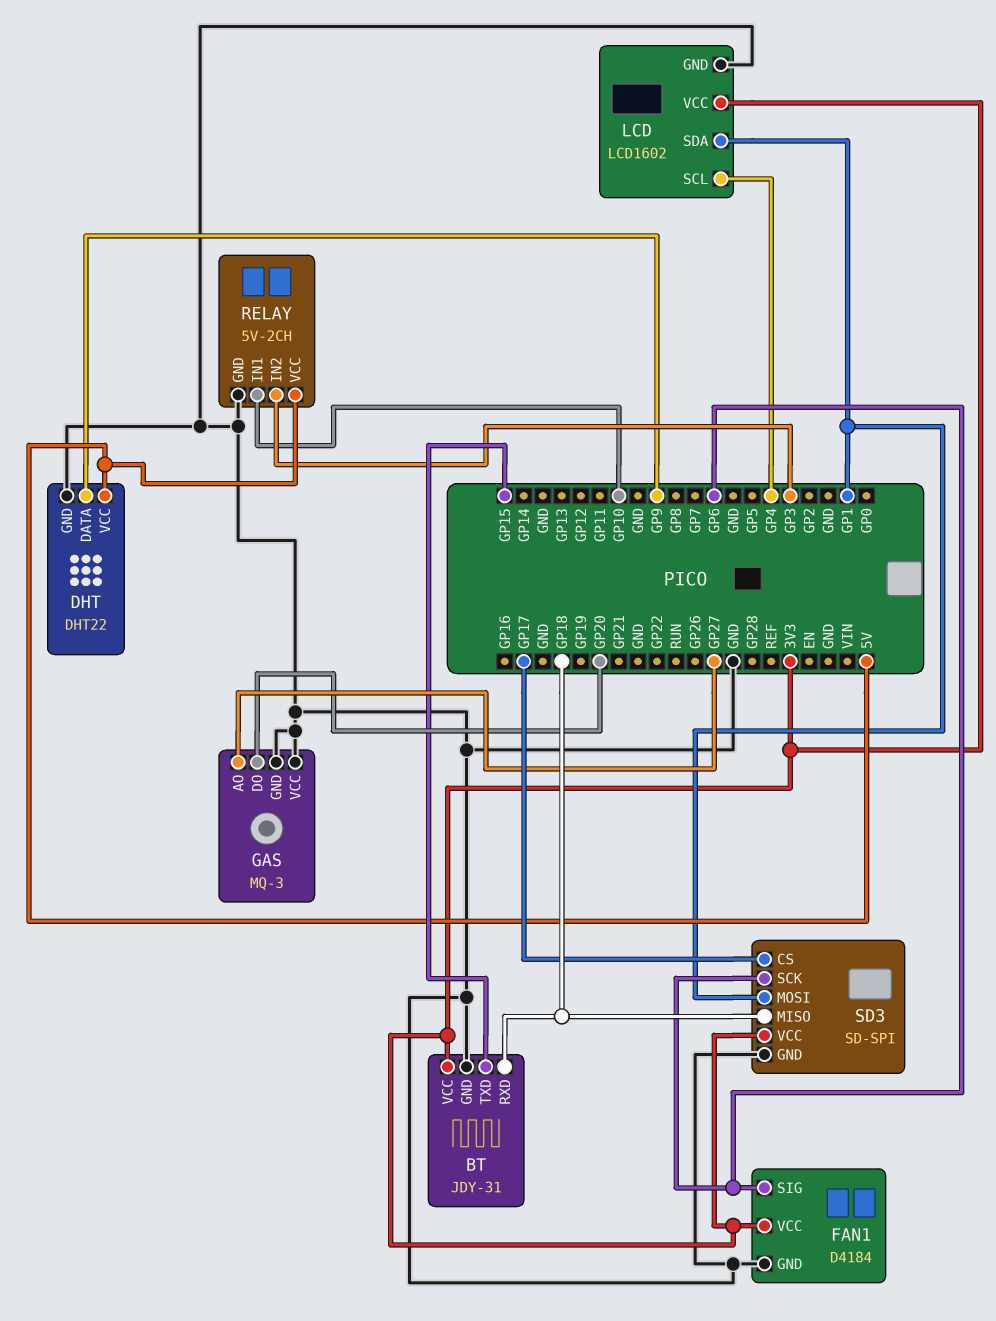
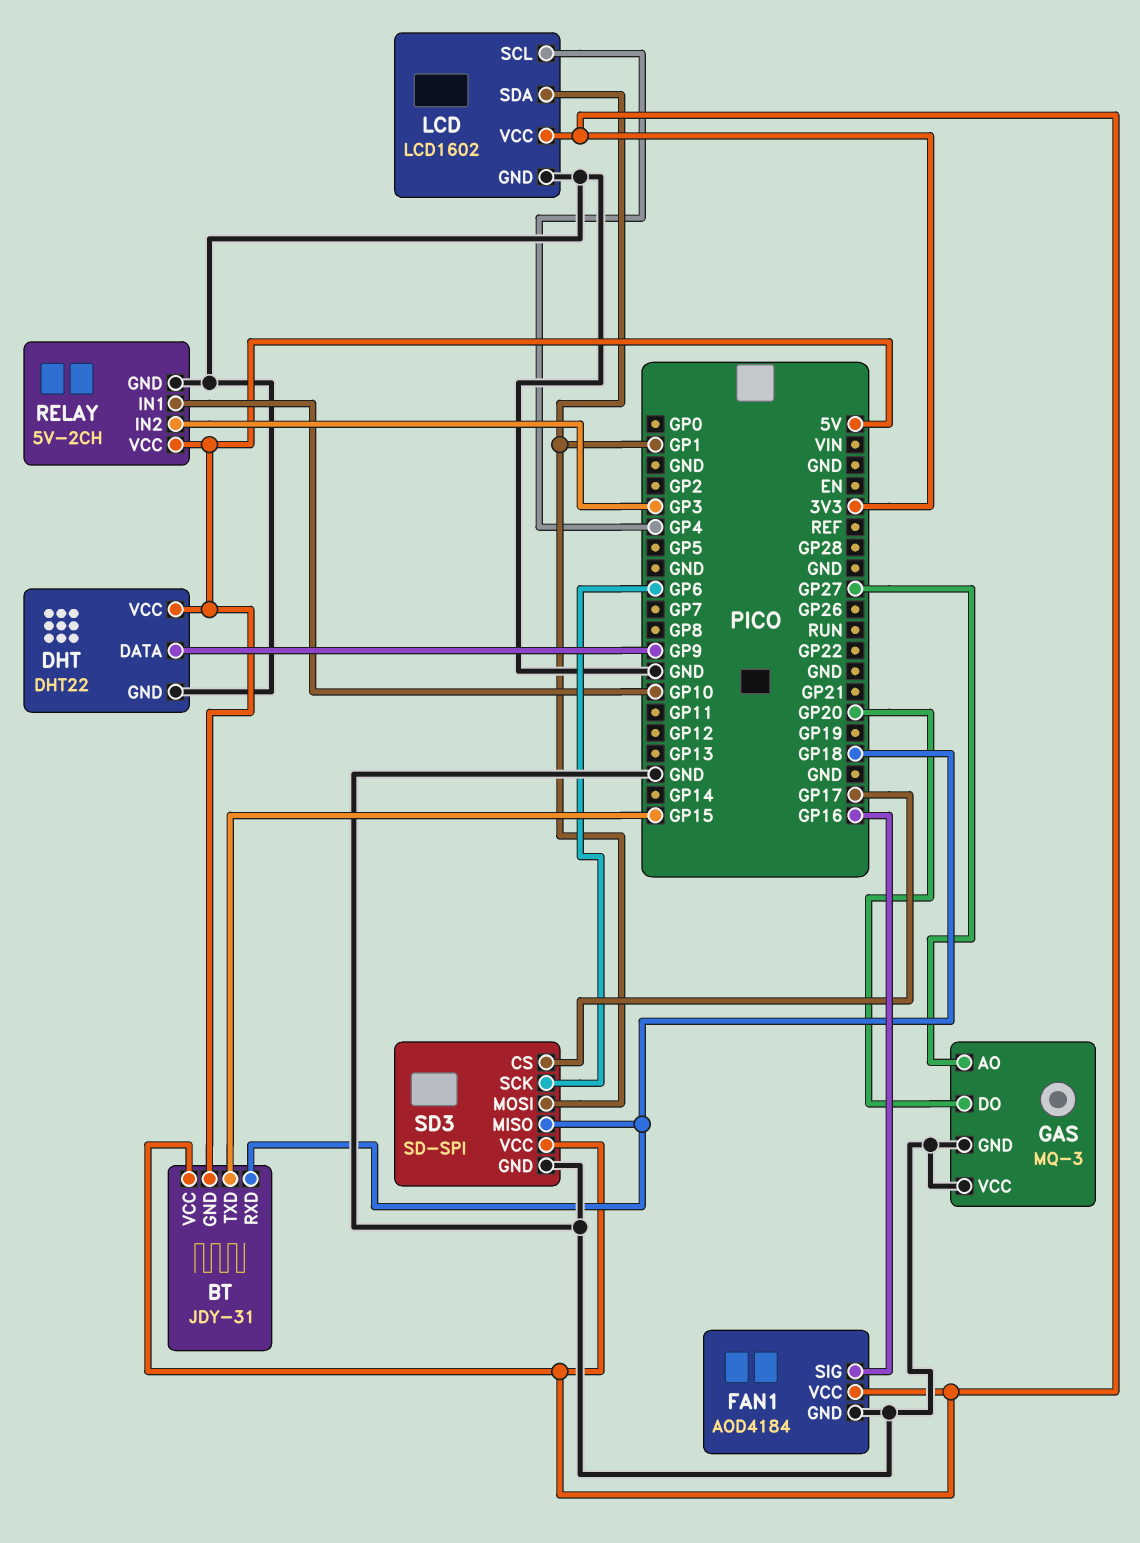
BT pin GND: GND -> 5V
FAN1: D4184 -> AOD4184
FAN1 pin SIG: GP6 -> GP16

